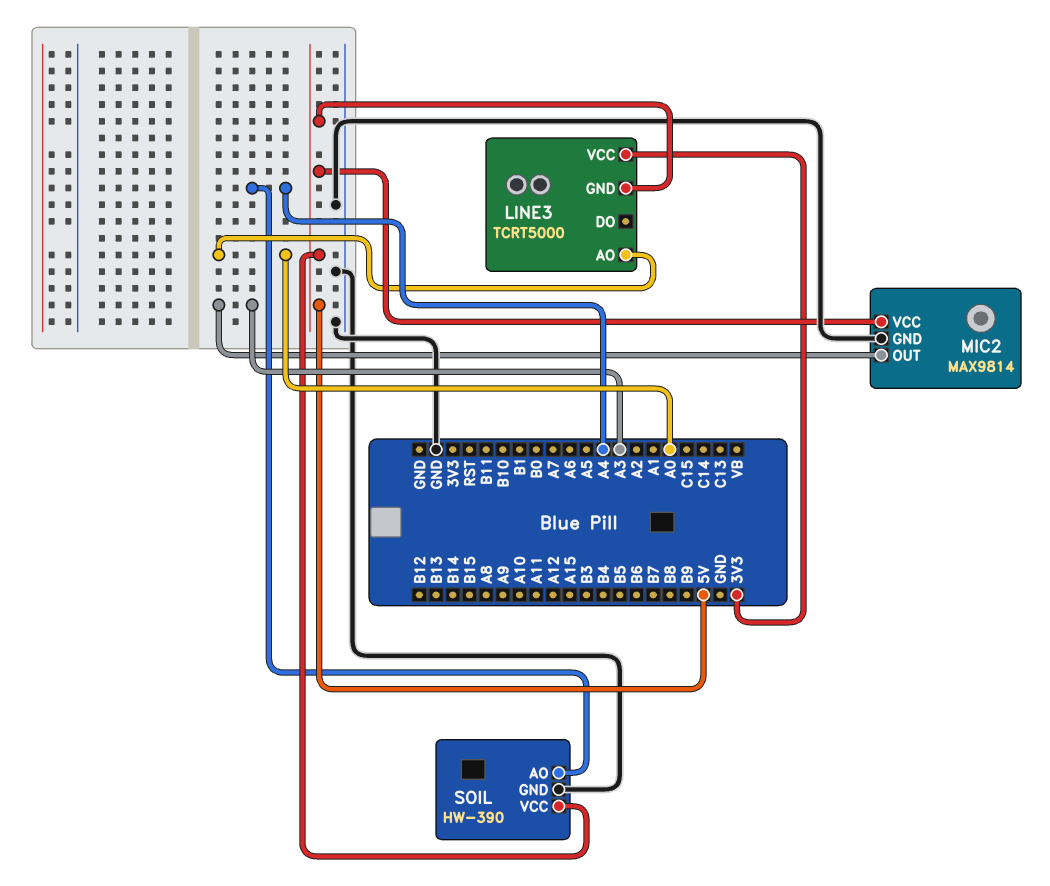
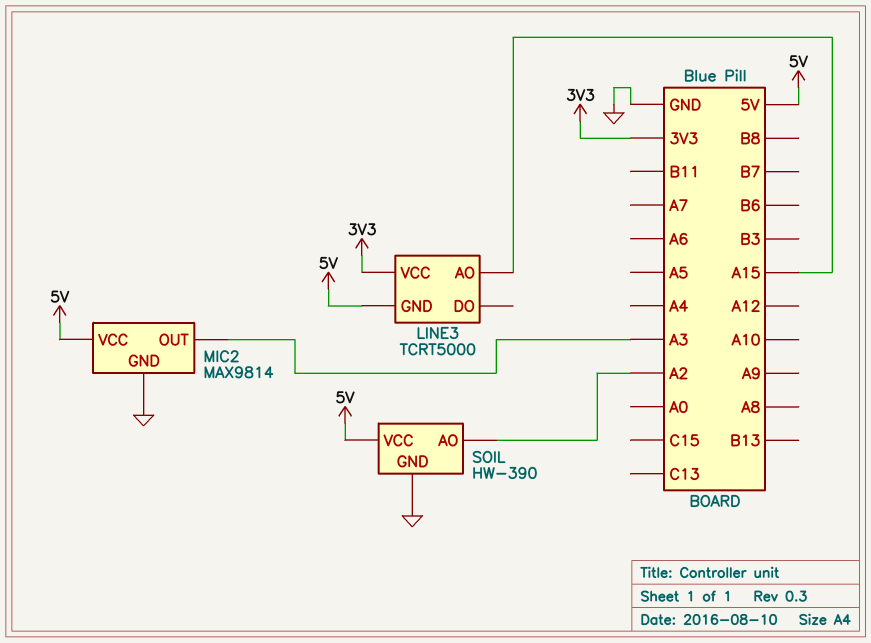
LINE3 pin AO: A0 -> A15
SOIL pin AO: A4 -> A2

